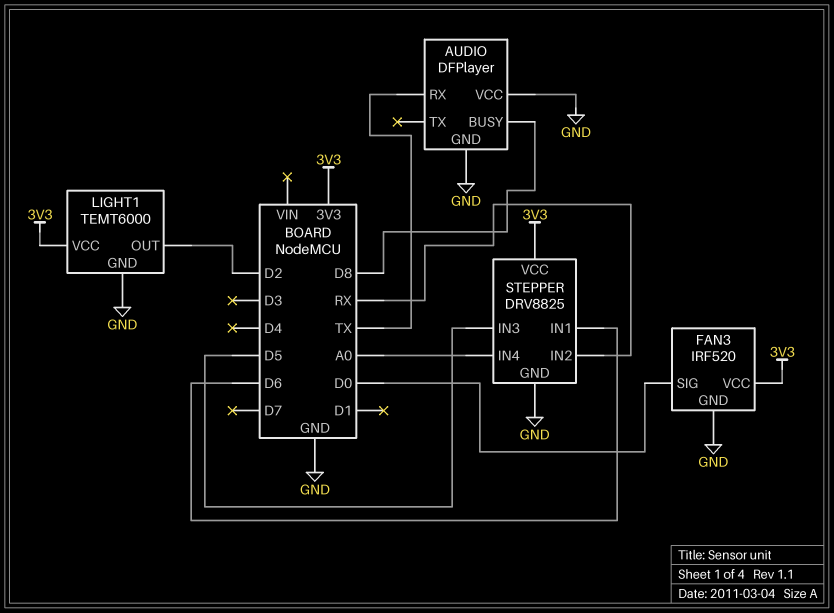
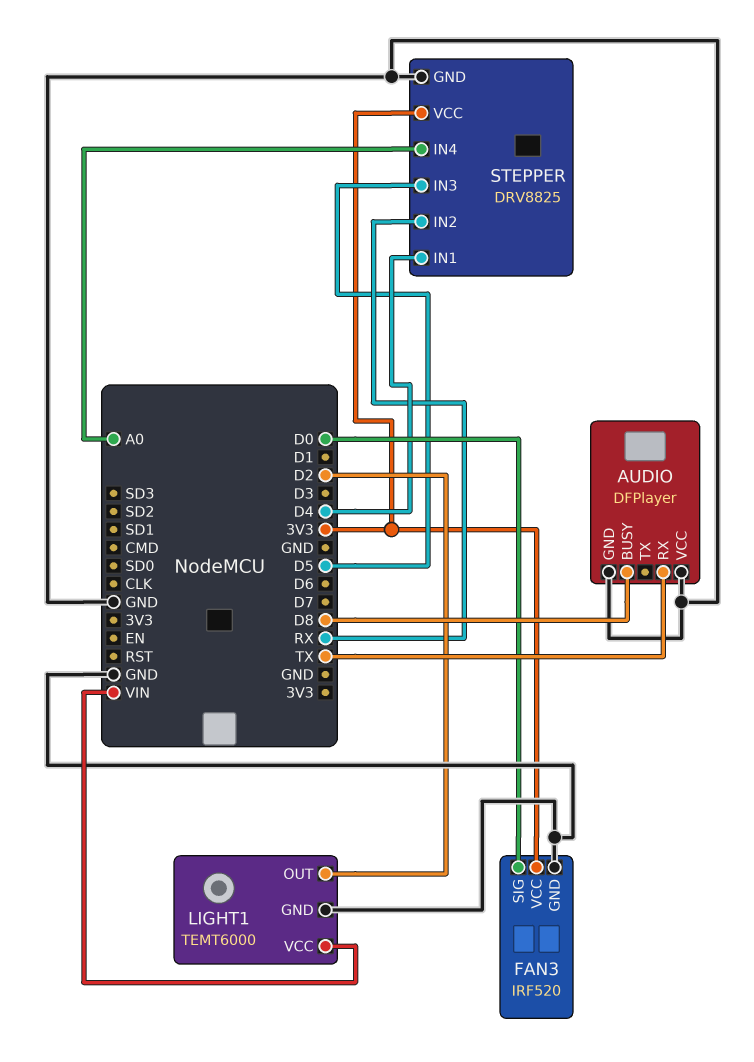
LIGHT1 pin VCC: 3V3 -> VIN
STEPPER pin IN1: D6 -> D4

